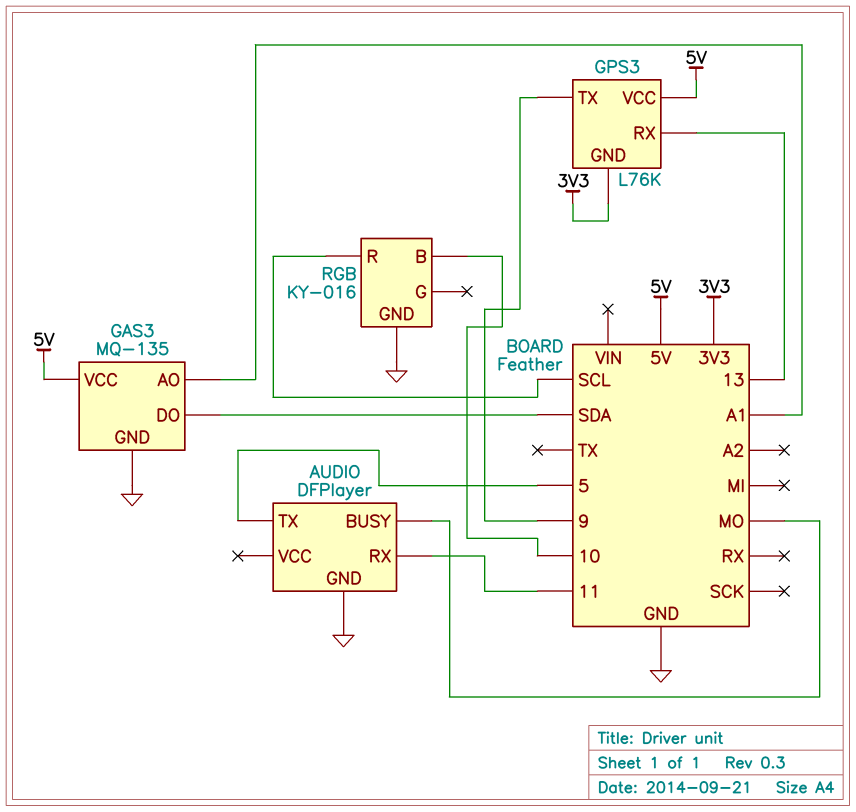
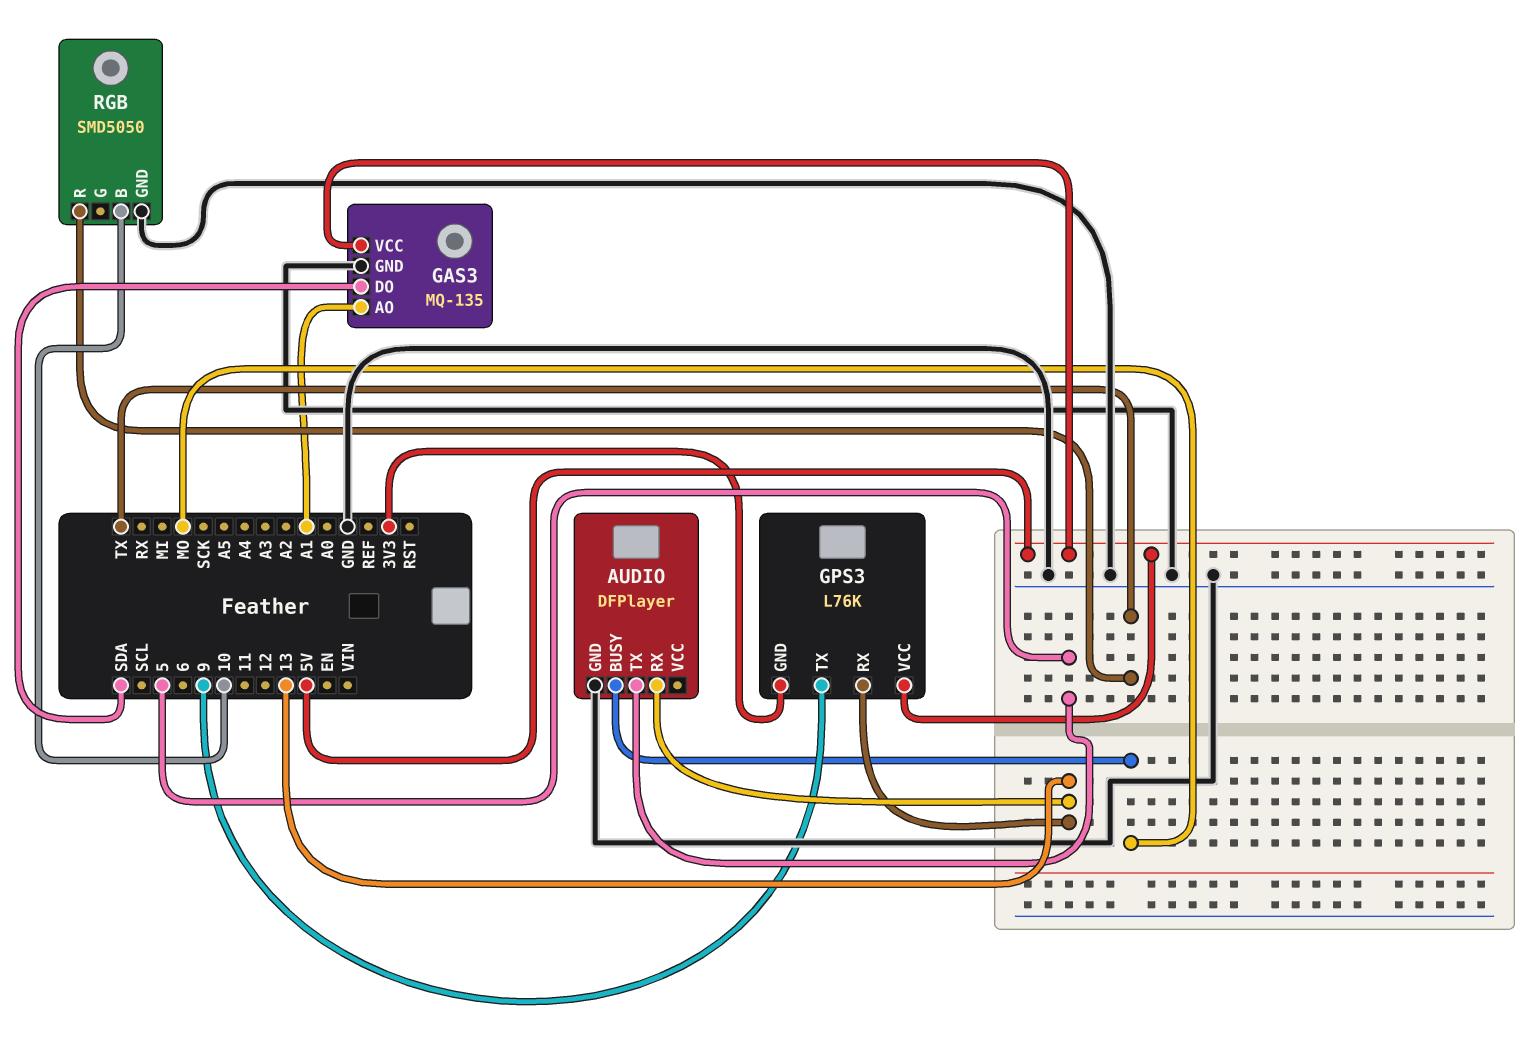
AUDIO pin RX: 11 -> 13
RGB: KY-016 -> SMD5050
RGB pin R: SCL -> TX

